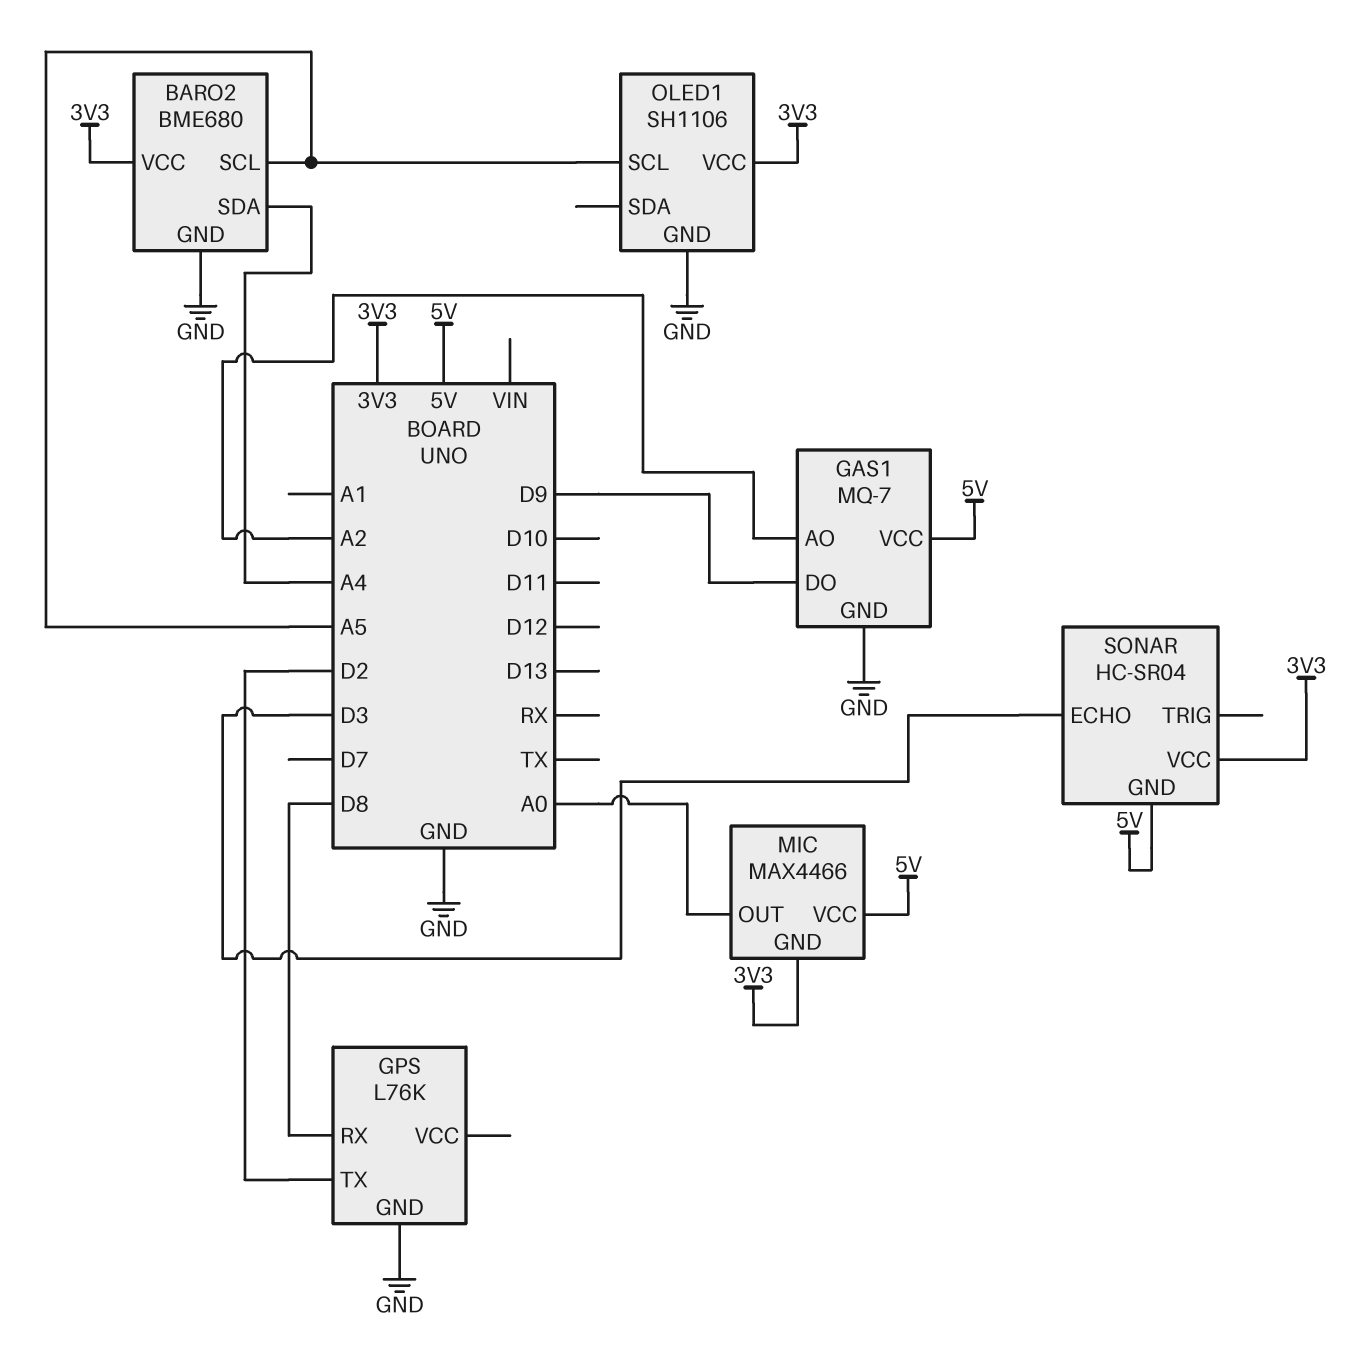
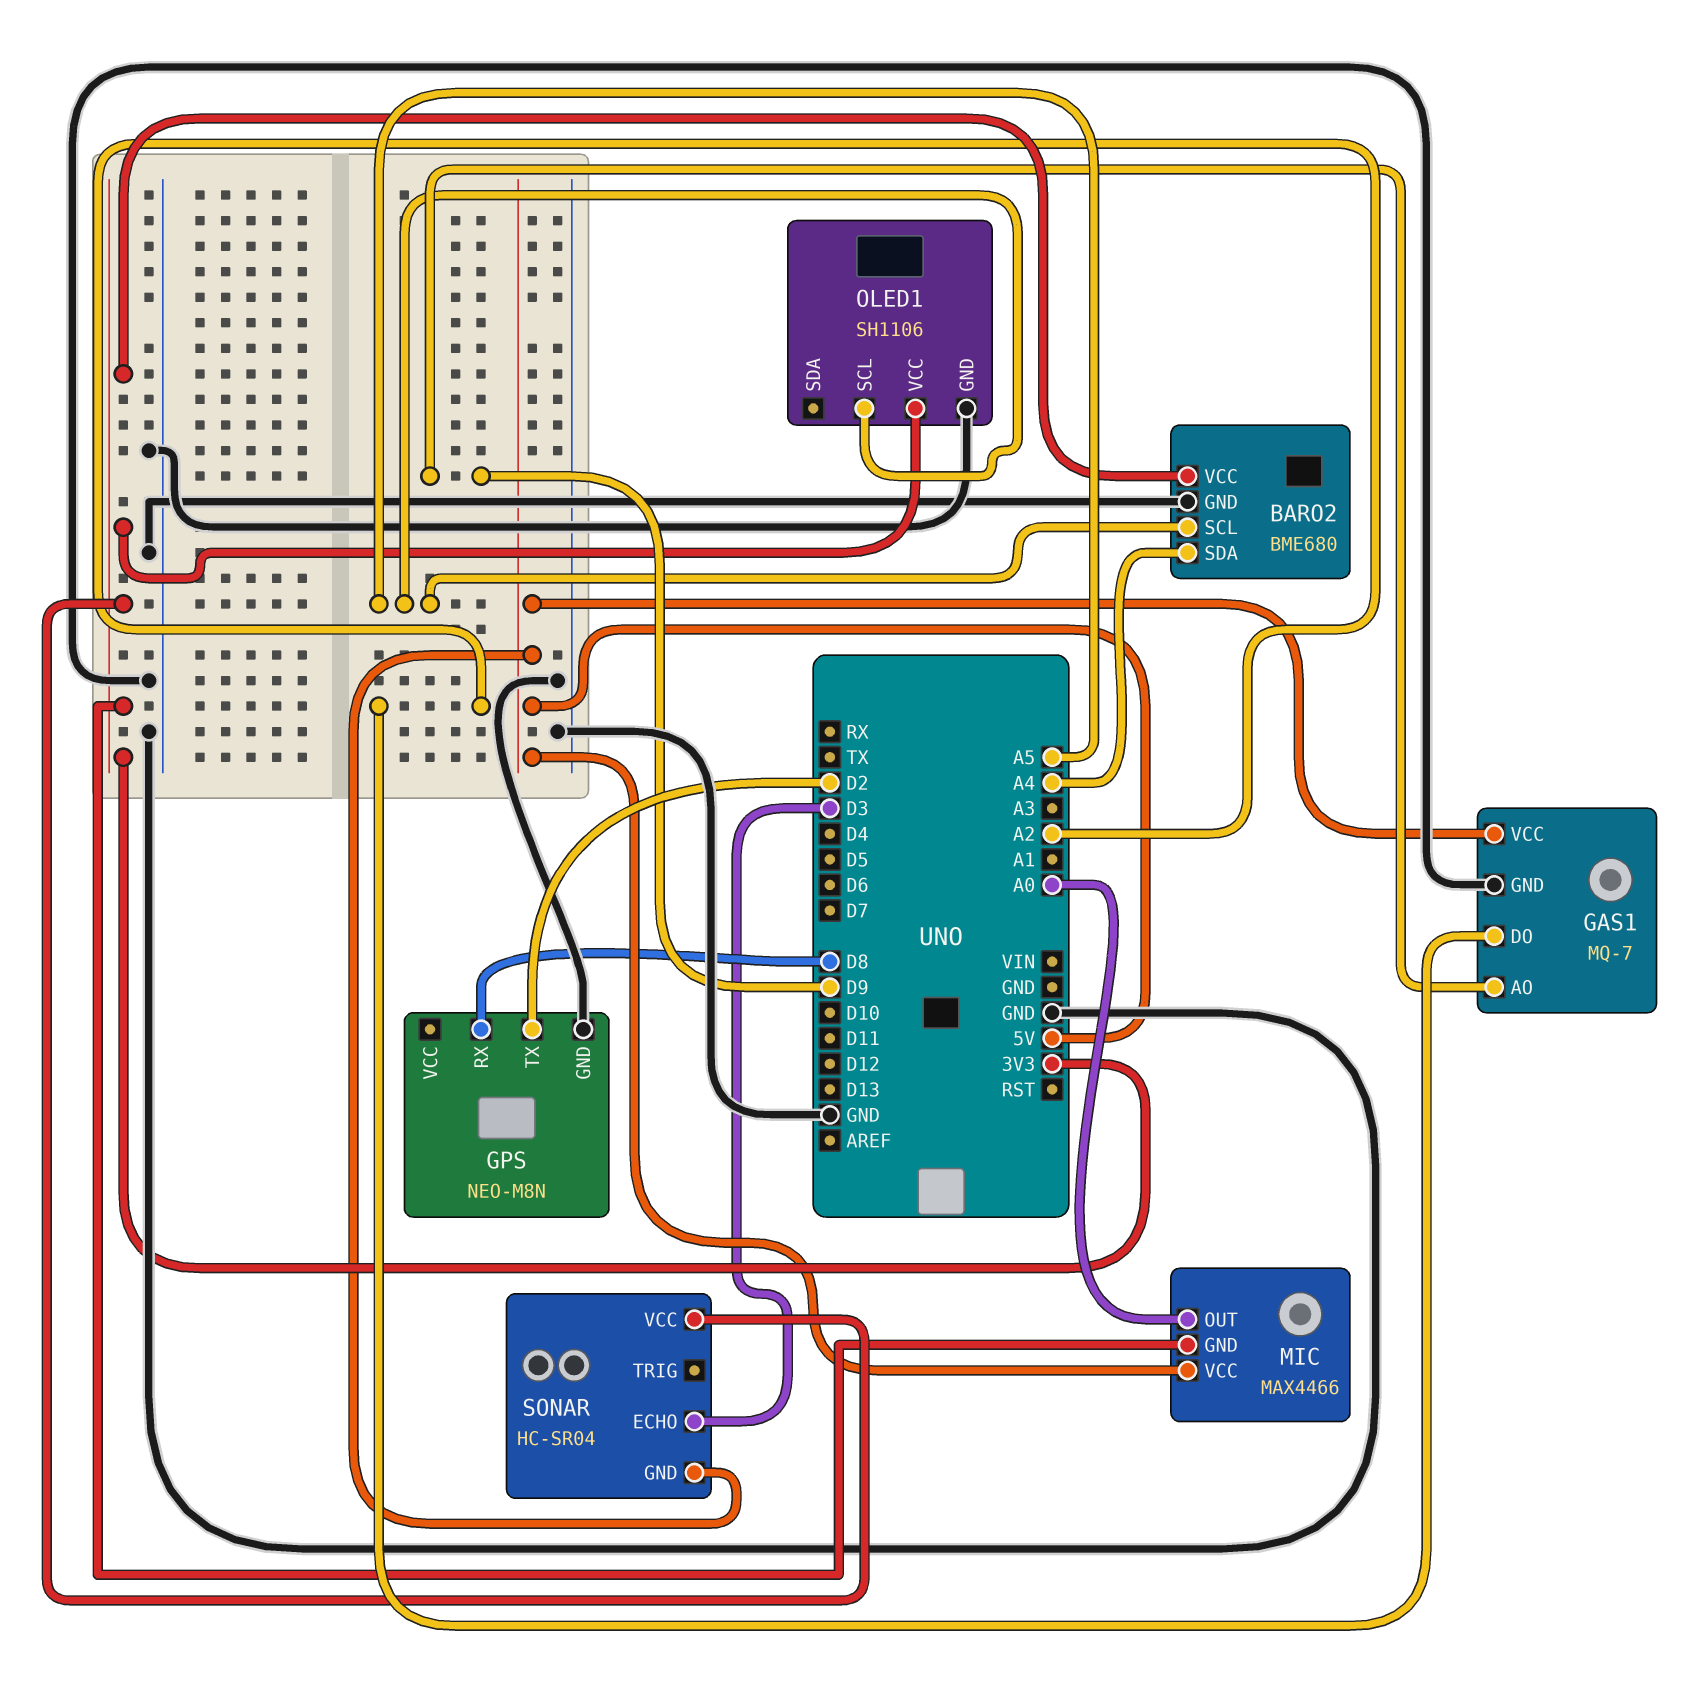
GAS1 pin AO: A2 -> D9
GAS1 pin DO: D9 -> A2
GPS: L76K -> NEO-M8N

